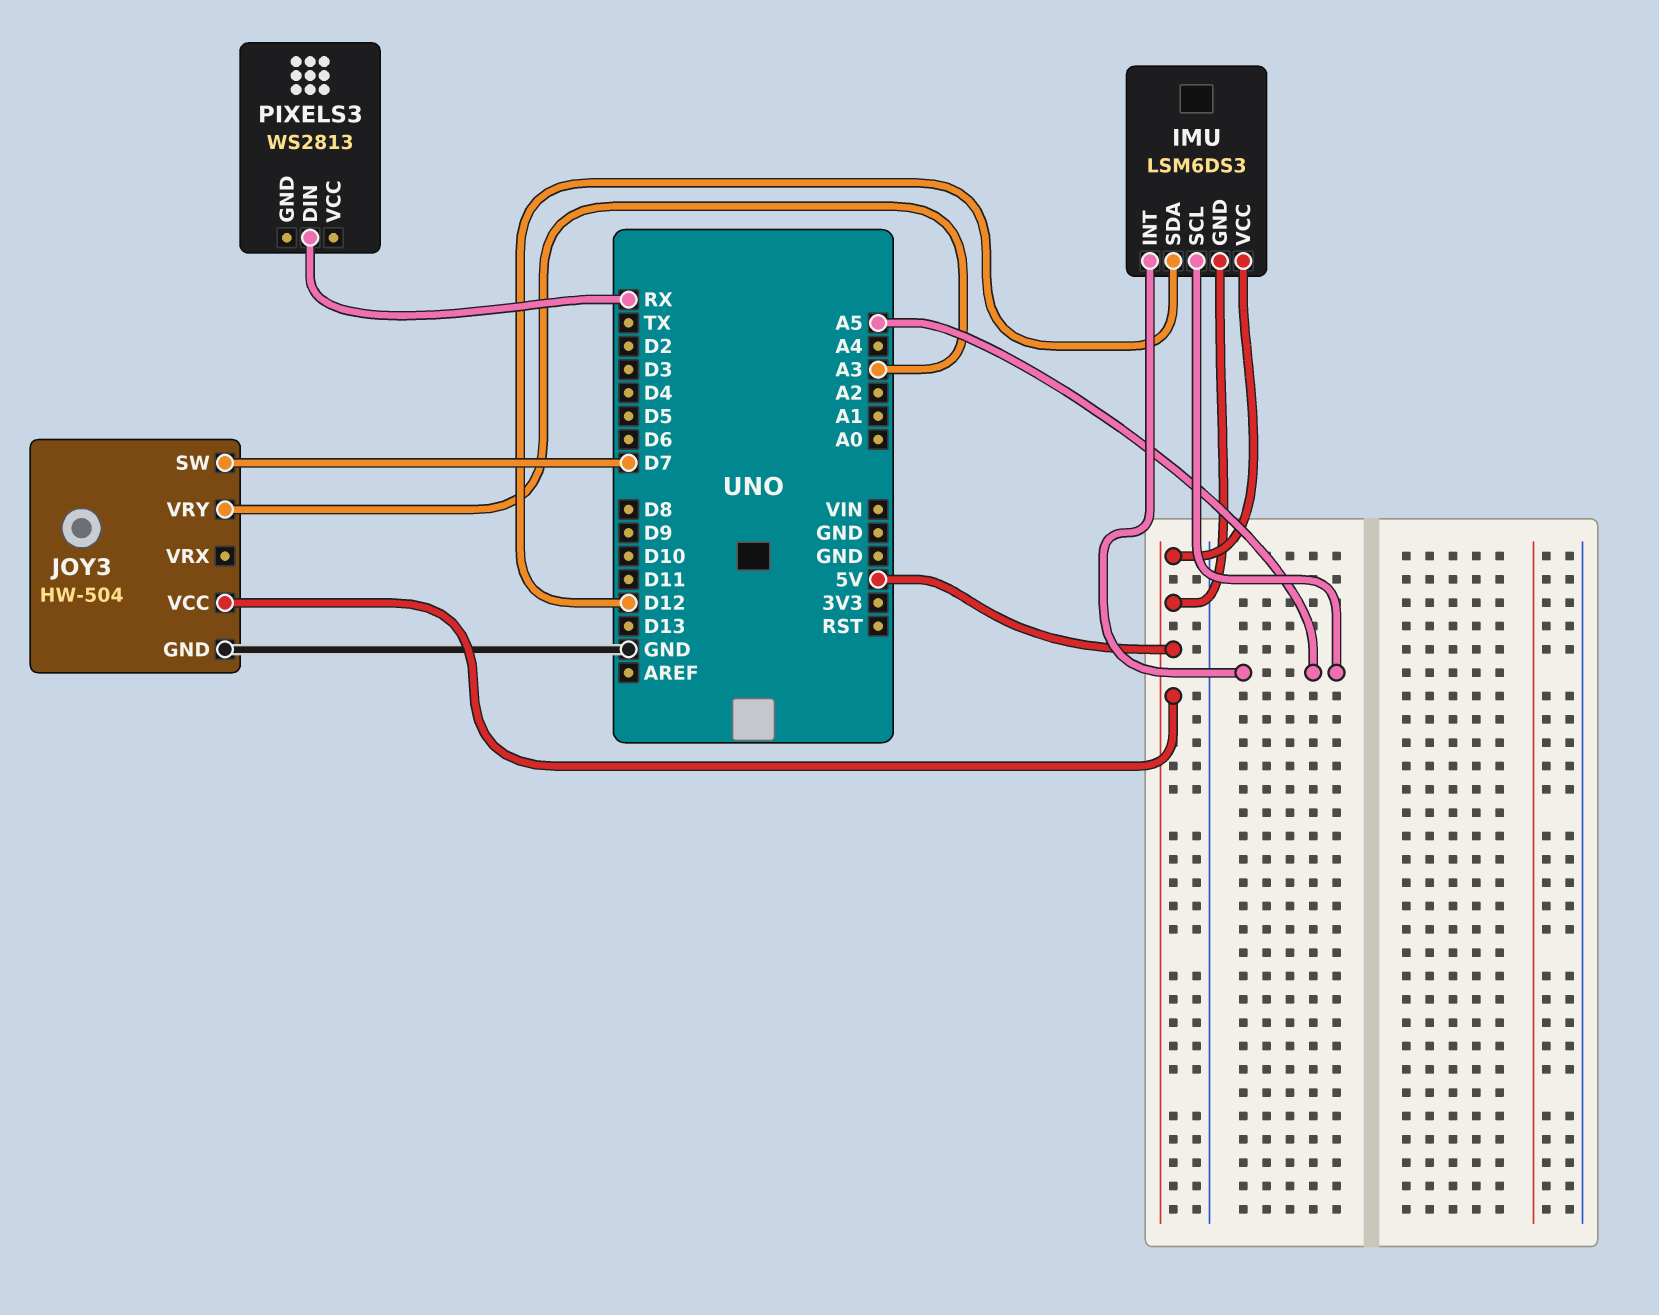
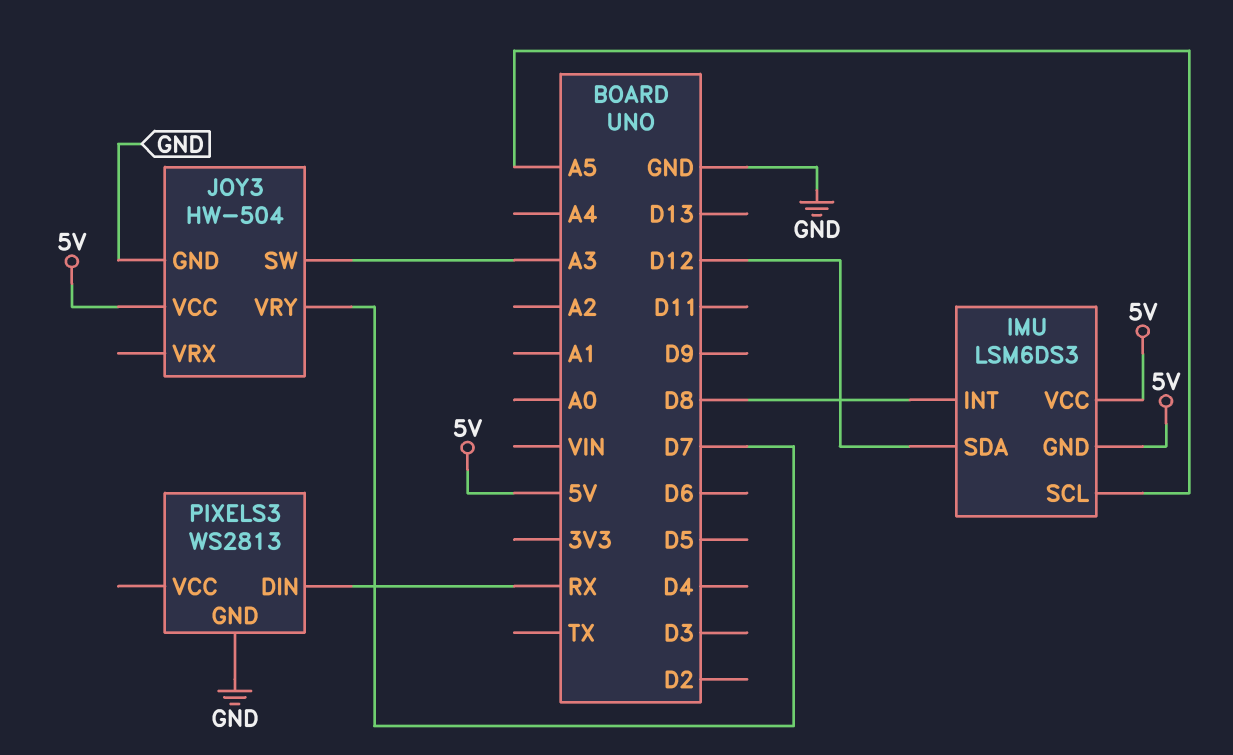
IMU pin INT: A5 -> D8
JOY3 pin SW: D7 -> A3
JOY3 pin VRY: A3 -> D7
PIXELS3 pin GND: none -> GND

